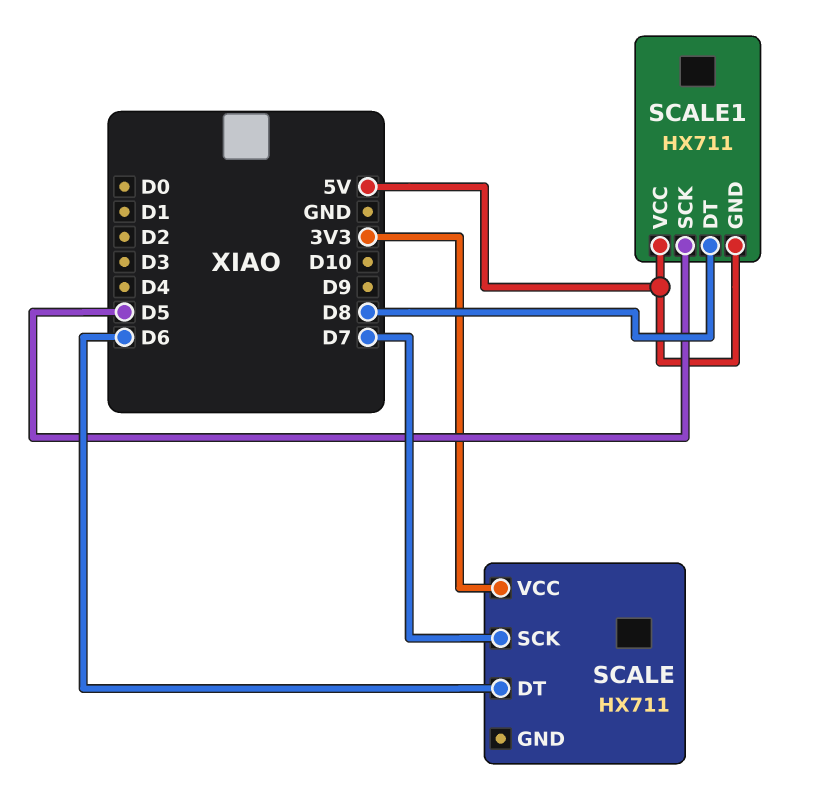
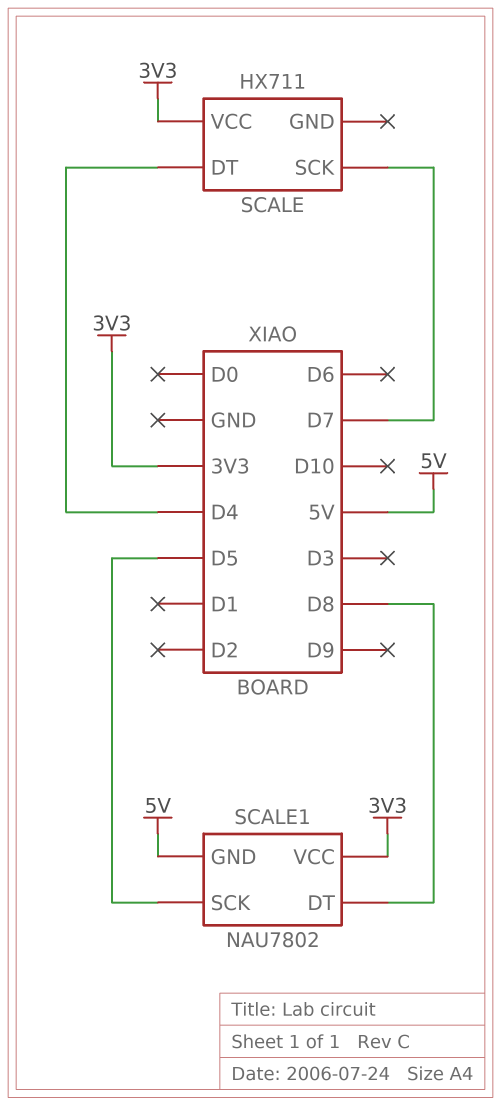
SCALE pin DT: D6 -> D4
SCALE1: HX711 -> NAU7802
SCALE1 pin VCC: 5V -> 3V3

